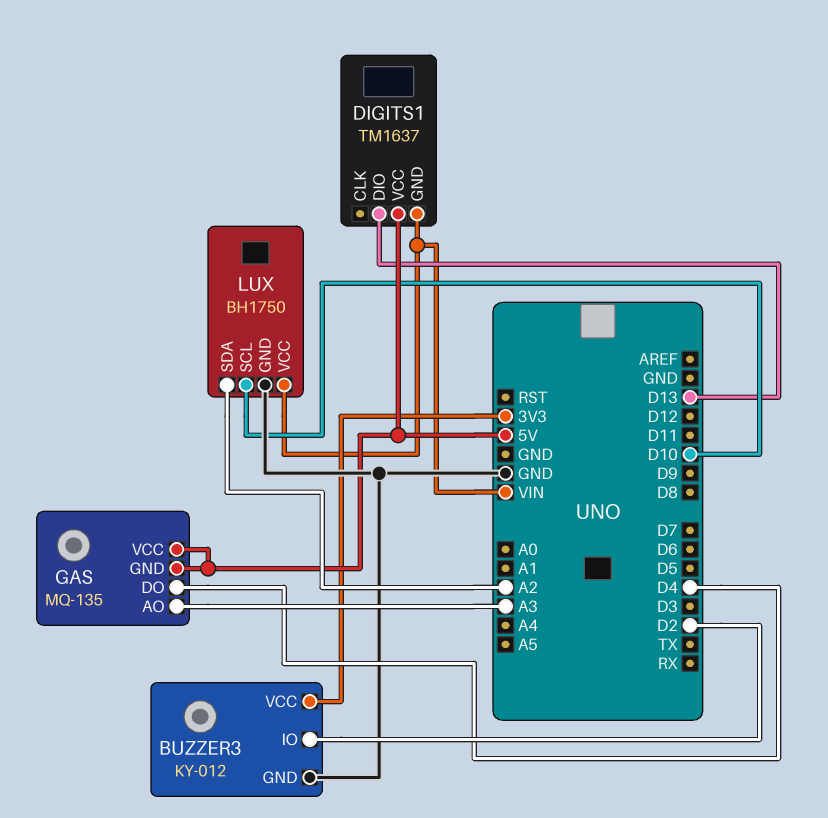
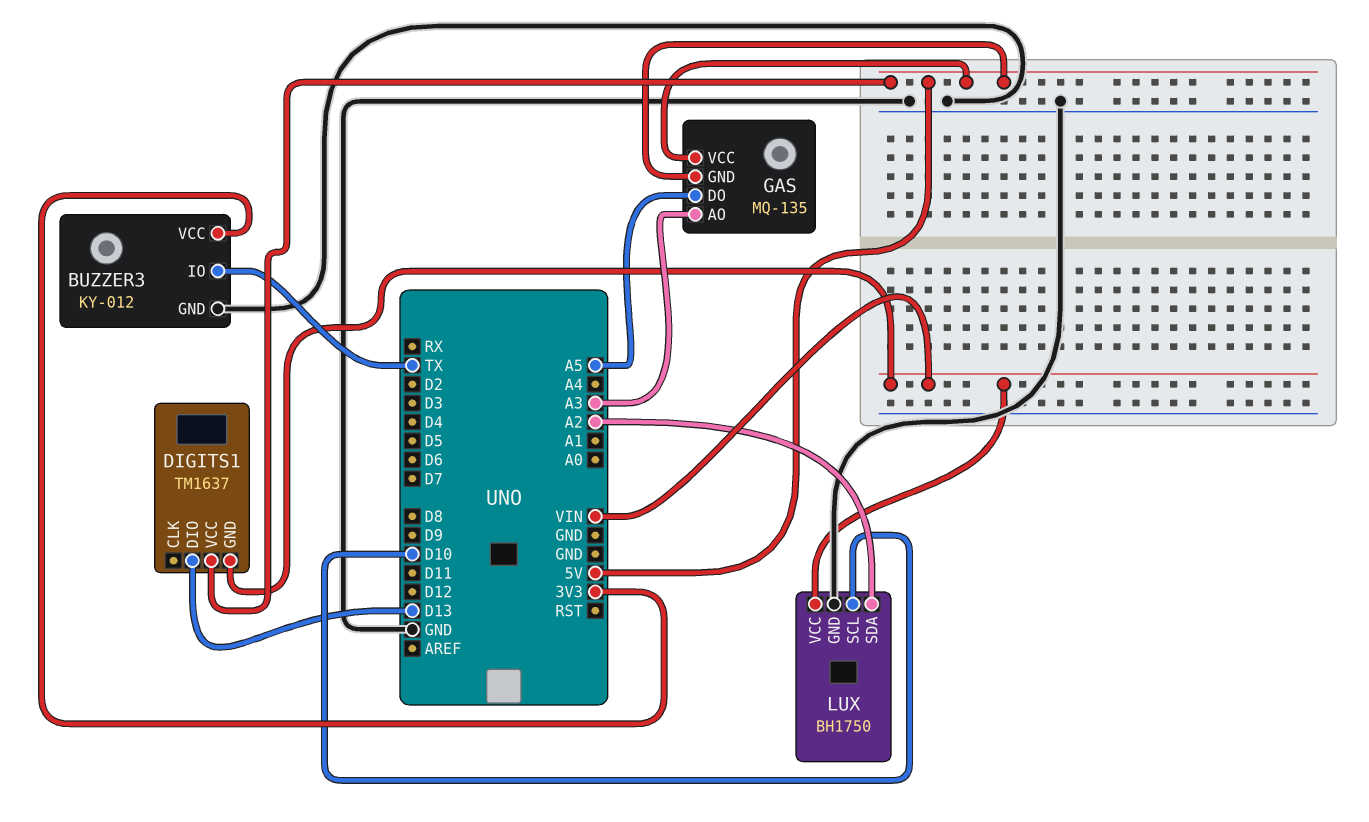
BUZZER3 pin IO: D2 -> TX
GAS pin DO: D4 -> A5

